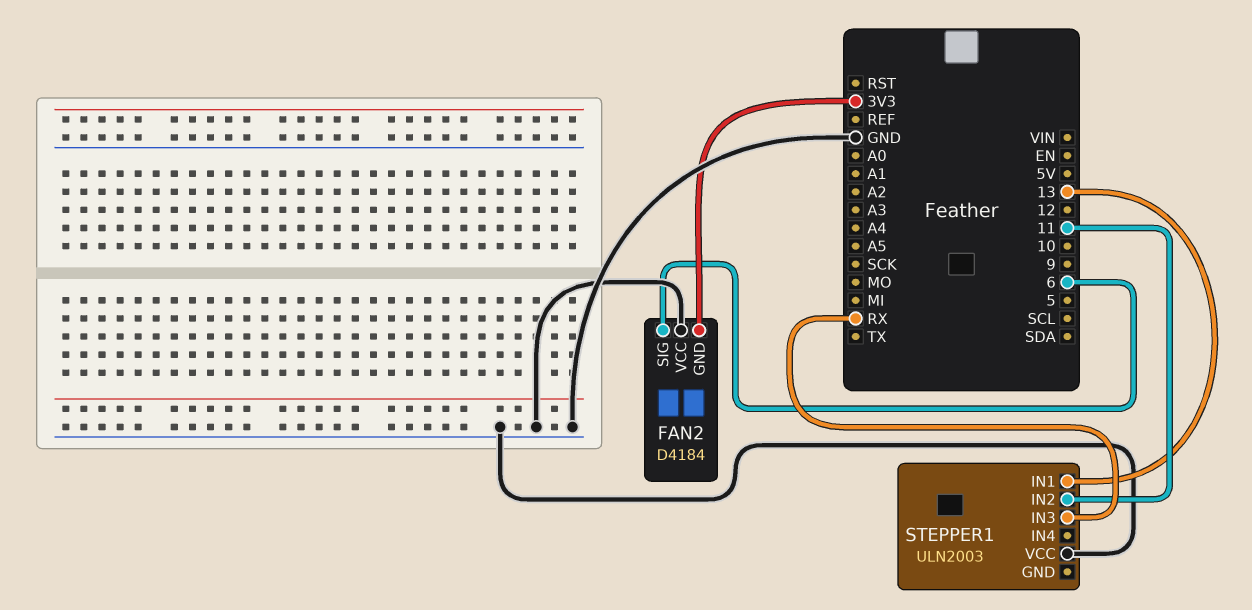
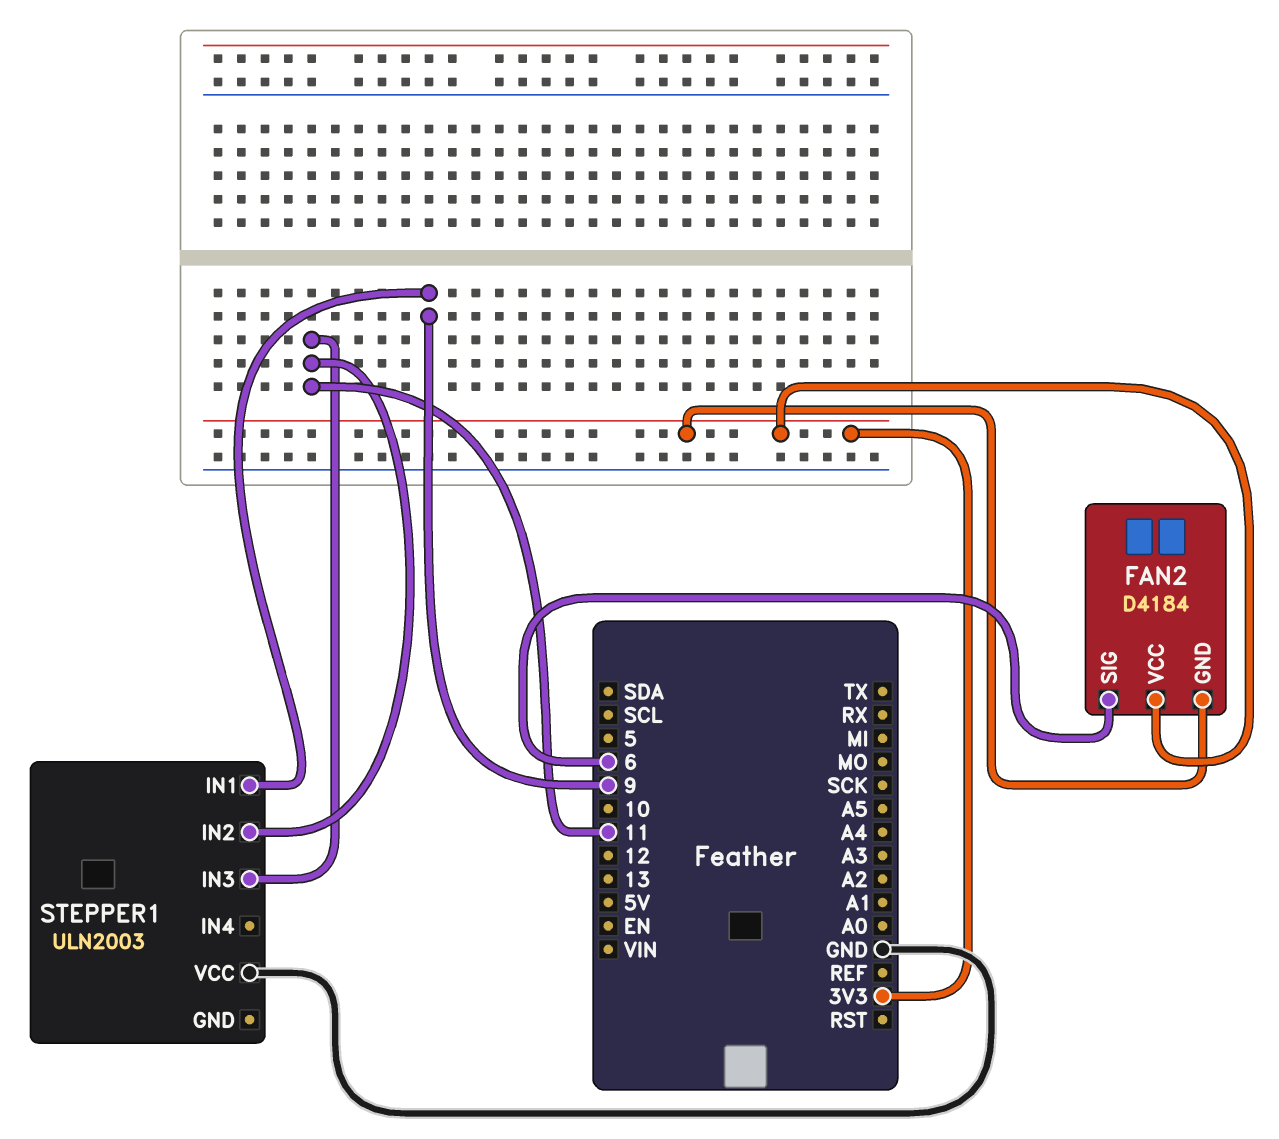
FAN2 pin VCC: GND -> 3V3
STEPPER1 pin IN1: 13 -> 9
STEPPER1 pin IN3: RX -> 11

